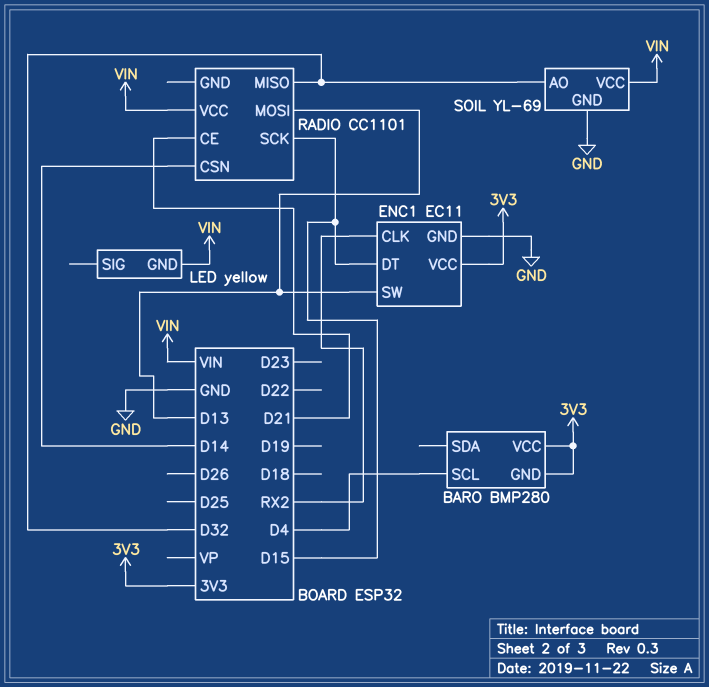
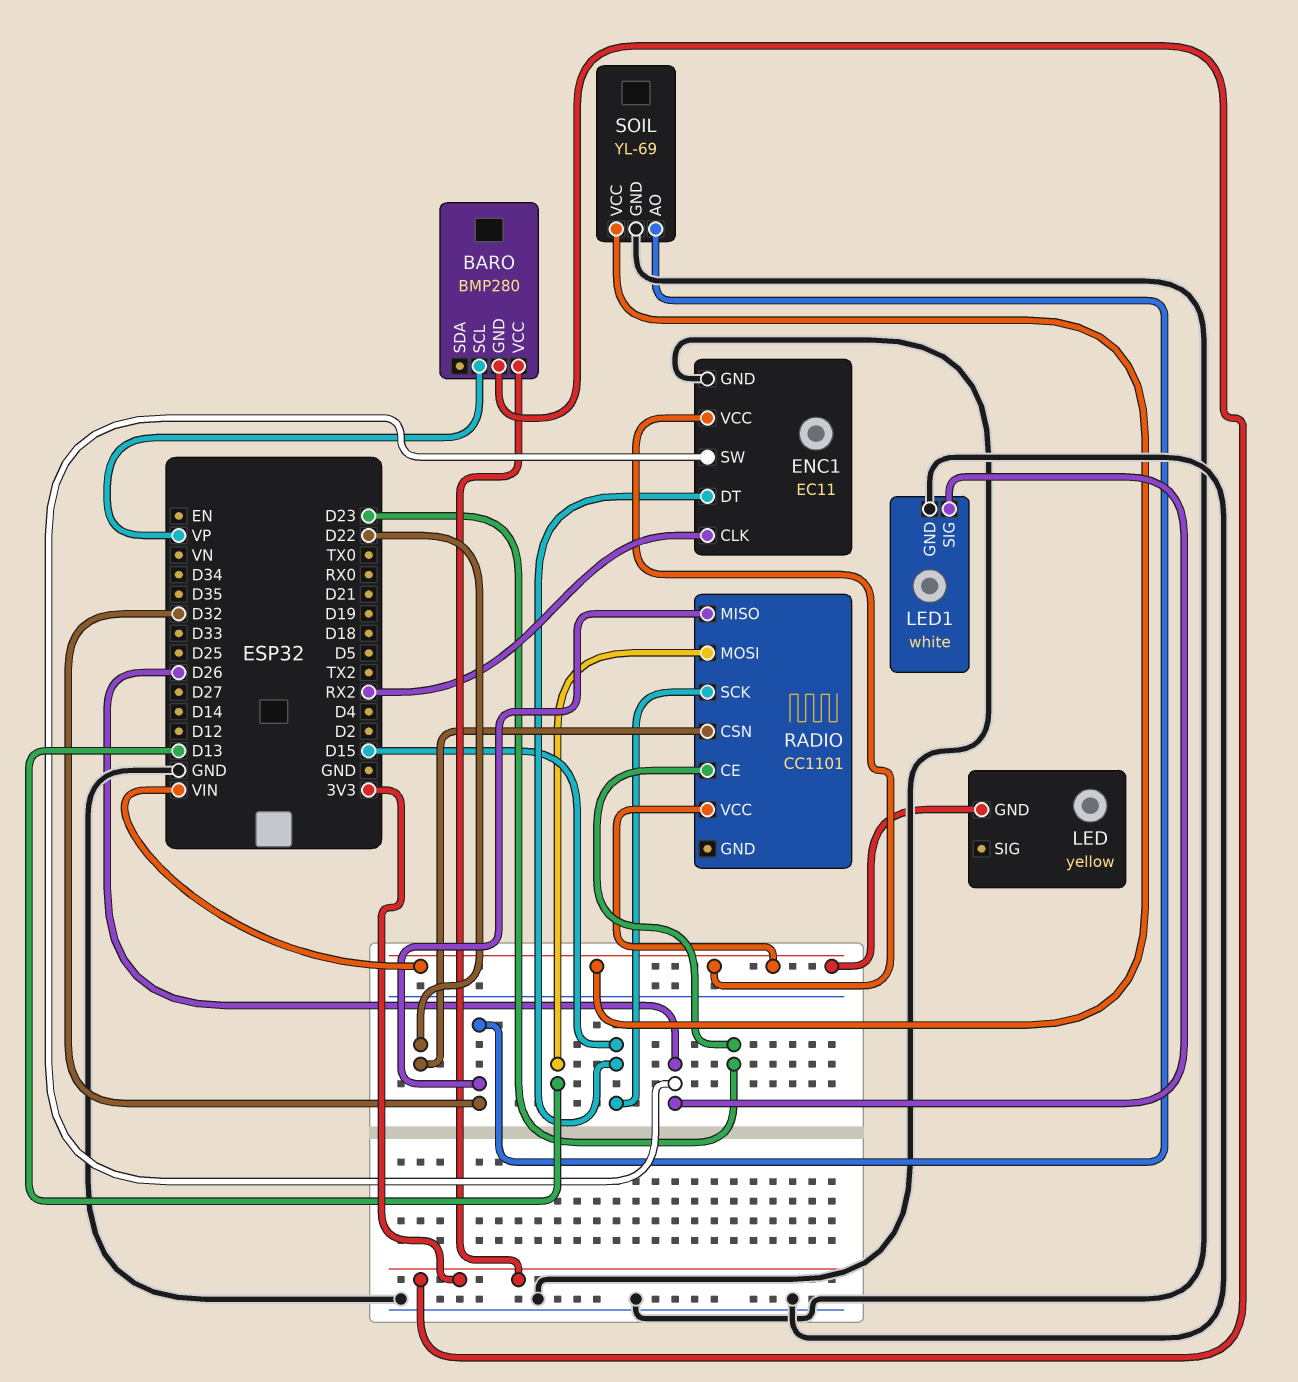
BARO pin SCL: D4 -> VP
ENC1 pin SW: D13 -> D26
ENC1 pin VCC: 3V3 -> VIN
LED1: none -> white
LED1 pin GND: none -> GND
LED1 pin SIG: none -> D26
RADIO pin CE: D21 -> D23
RADIO pin CSN: D14 -> D22

